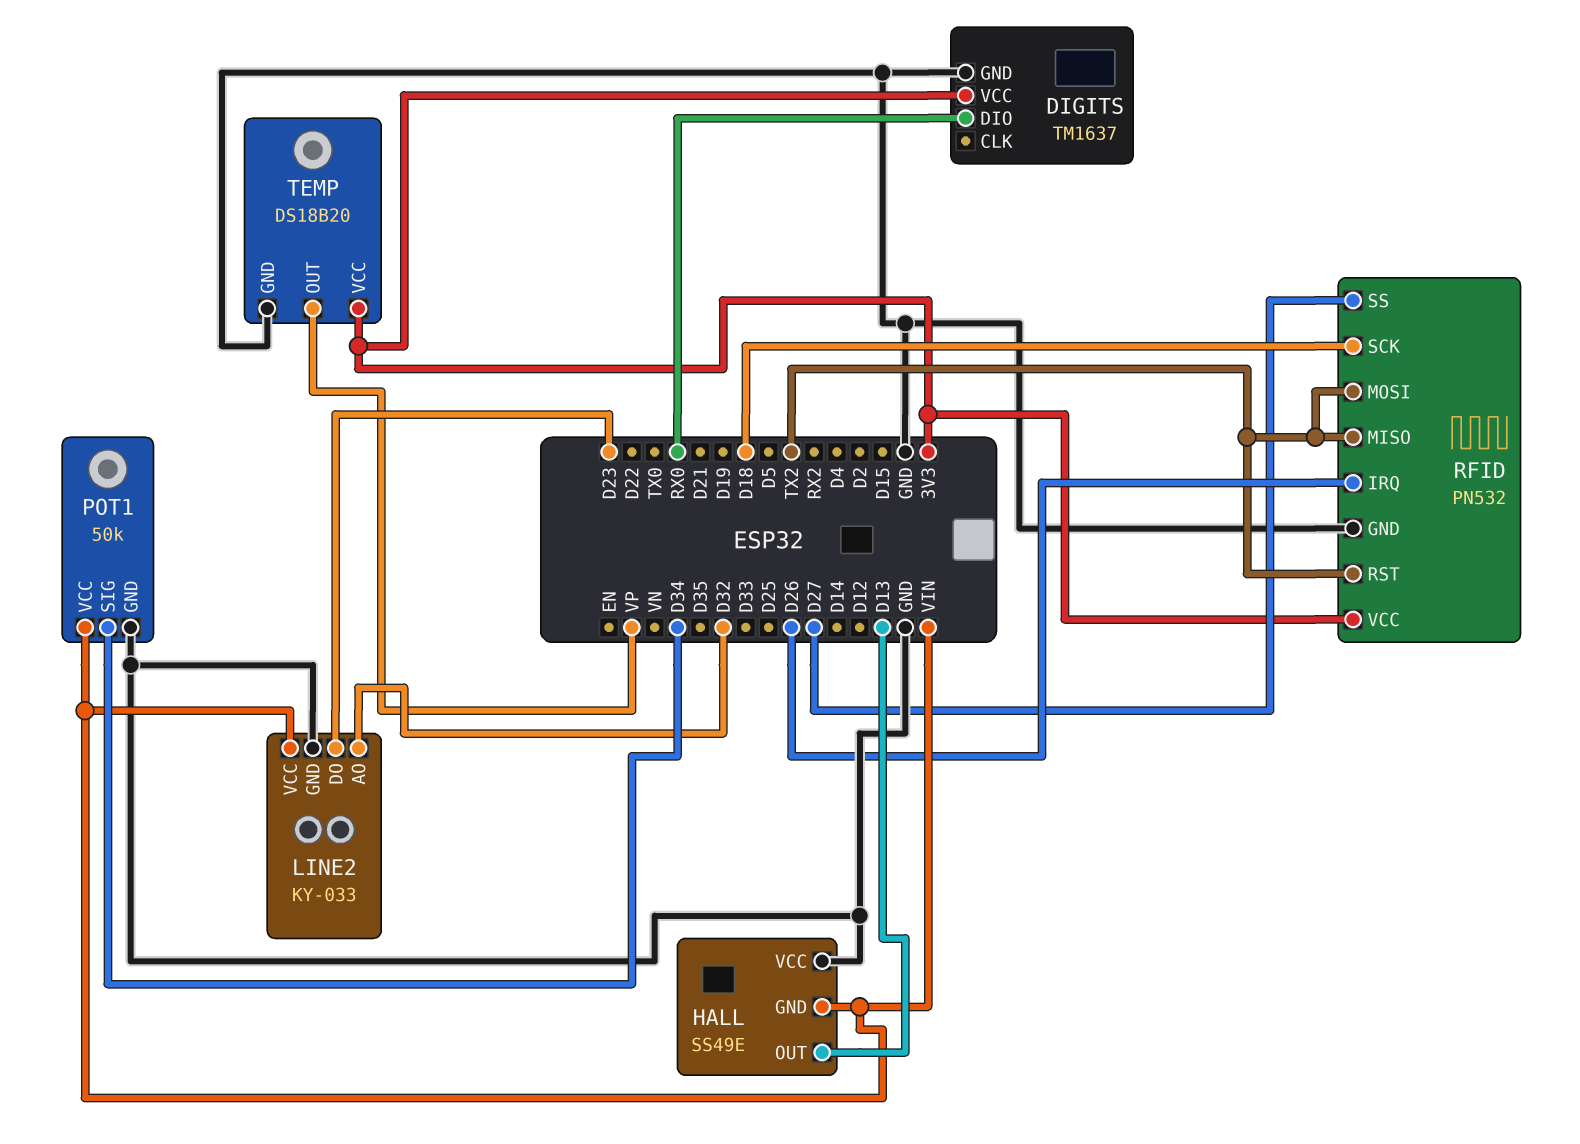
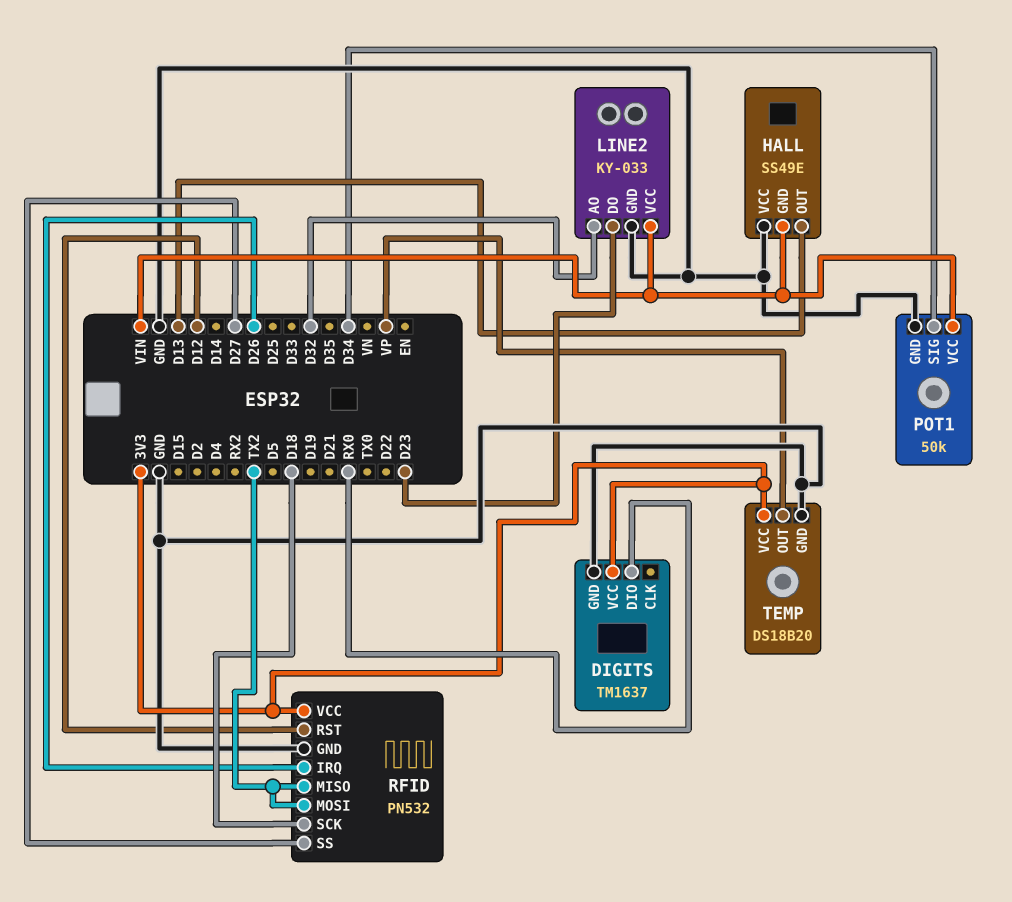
RFID pin RST: TX2 -> D12

